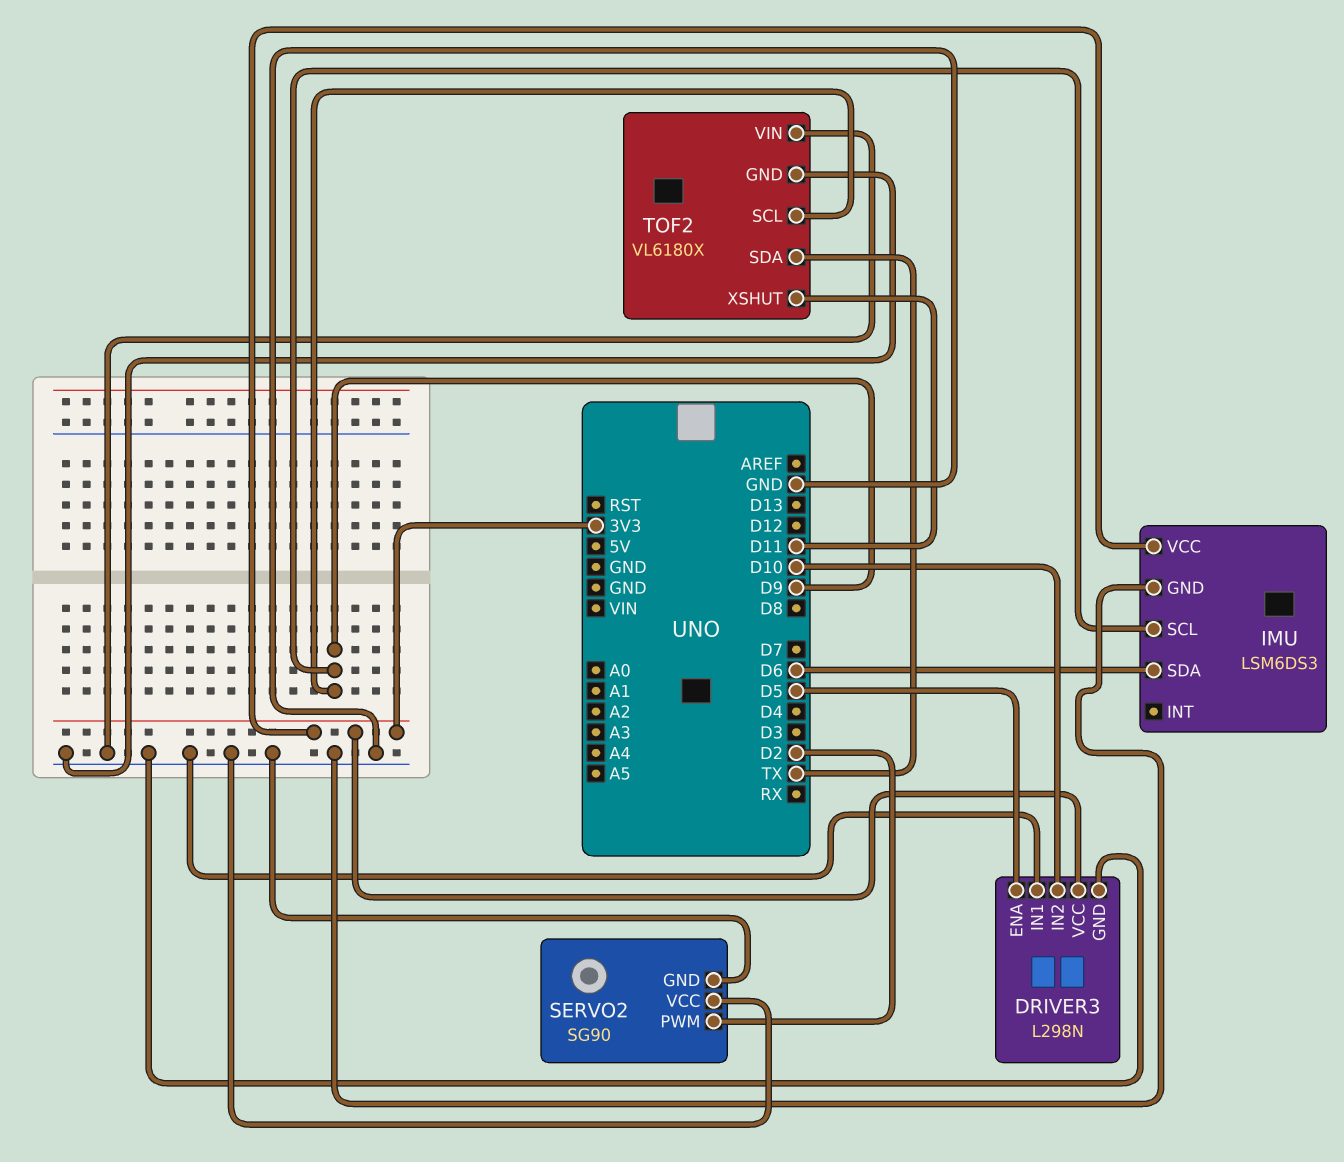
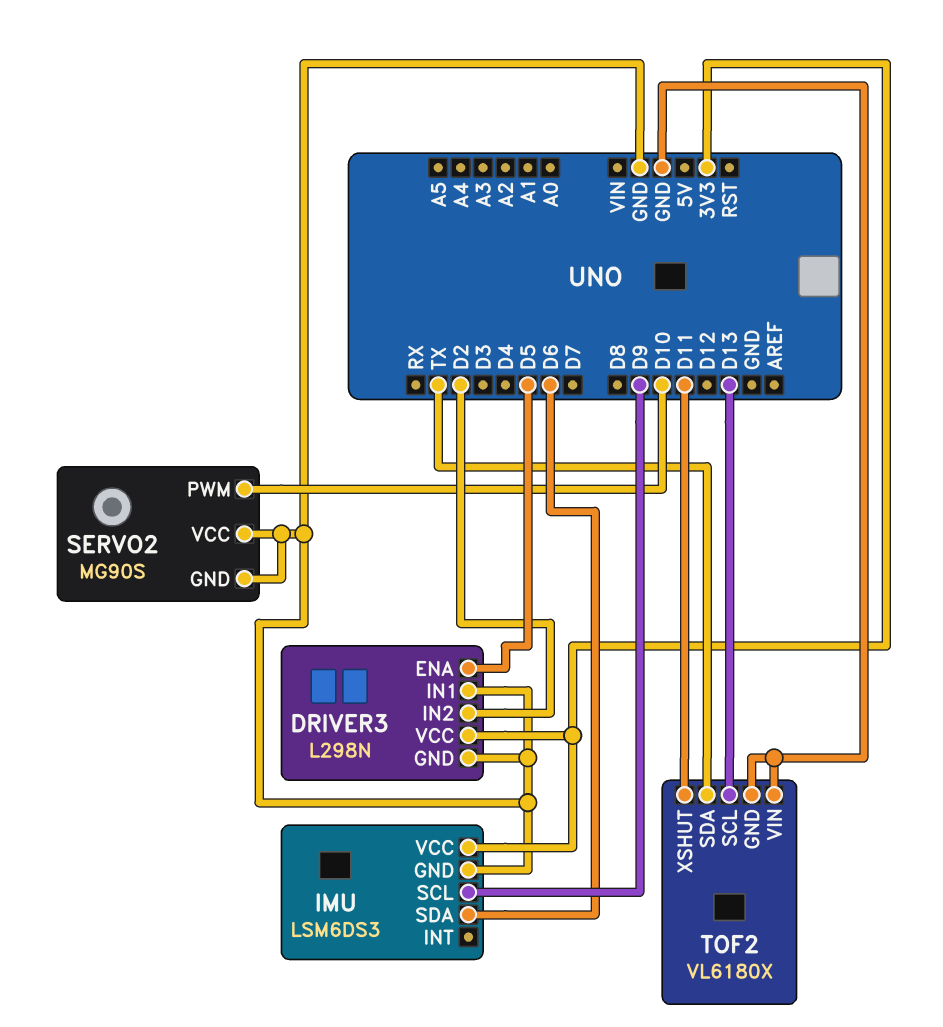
DRIVER3 pin IN2: D10 -> D2
SERVO2: SG90 -> MG90S
SERVO2 pin PWM: D2 -> D10
TOF2 pin SCL: D9 -> D13

